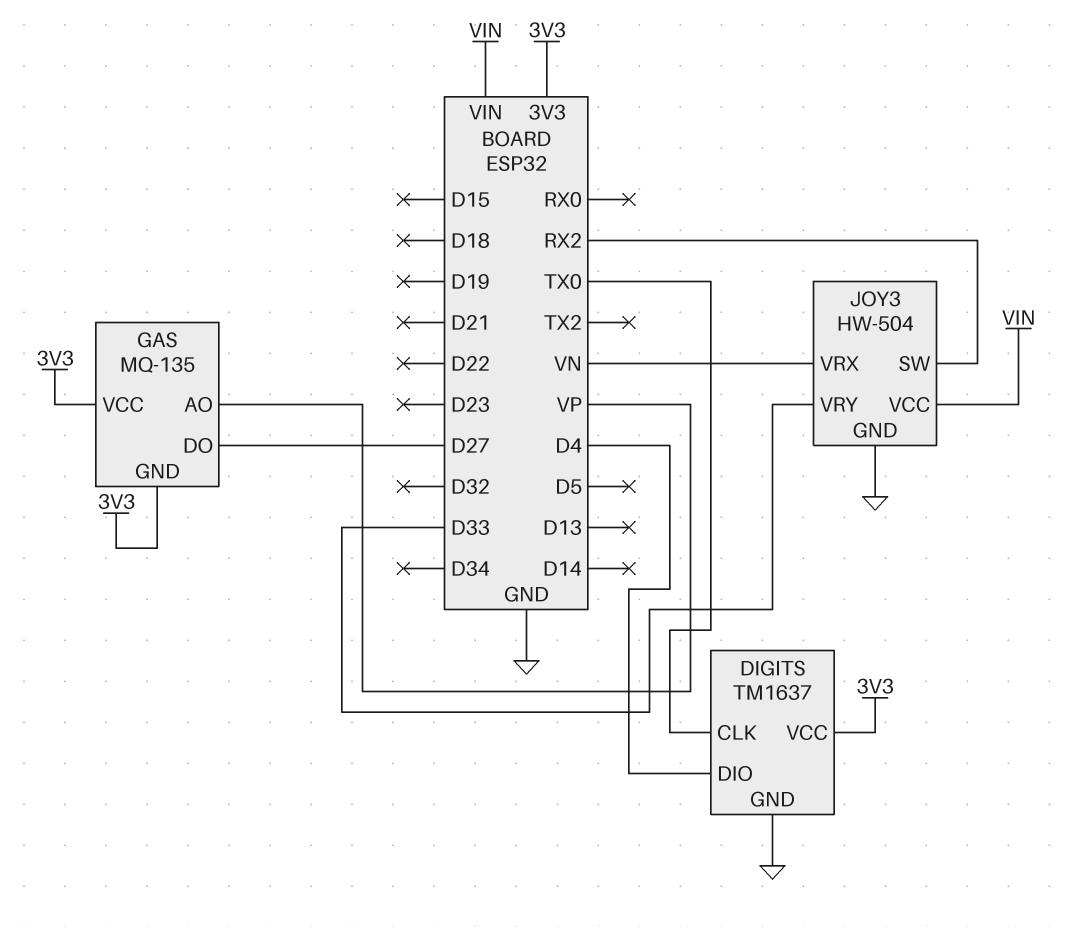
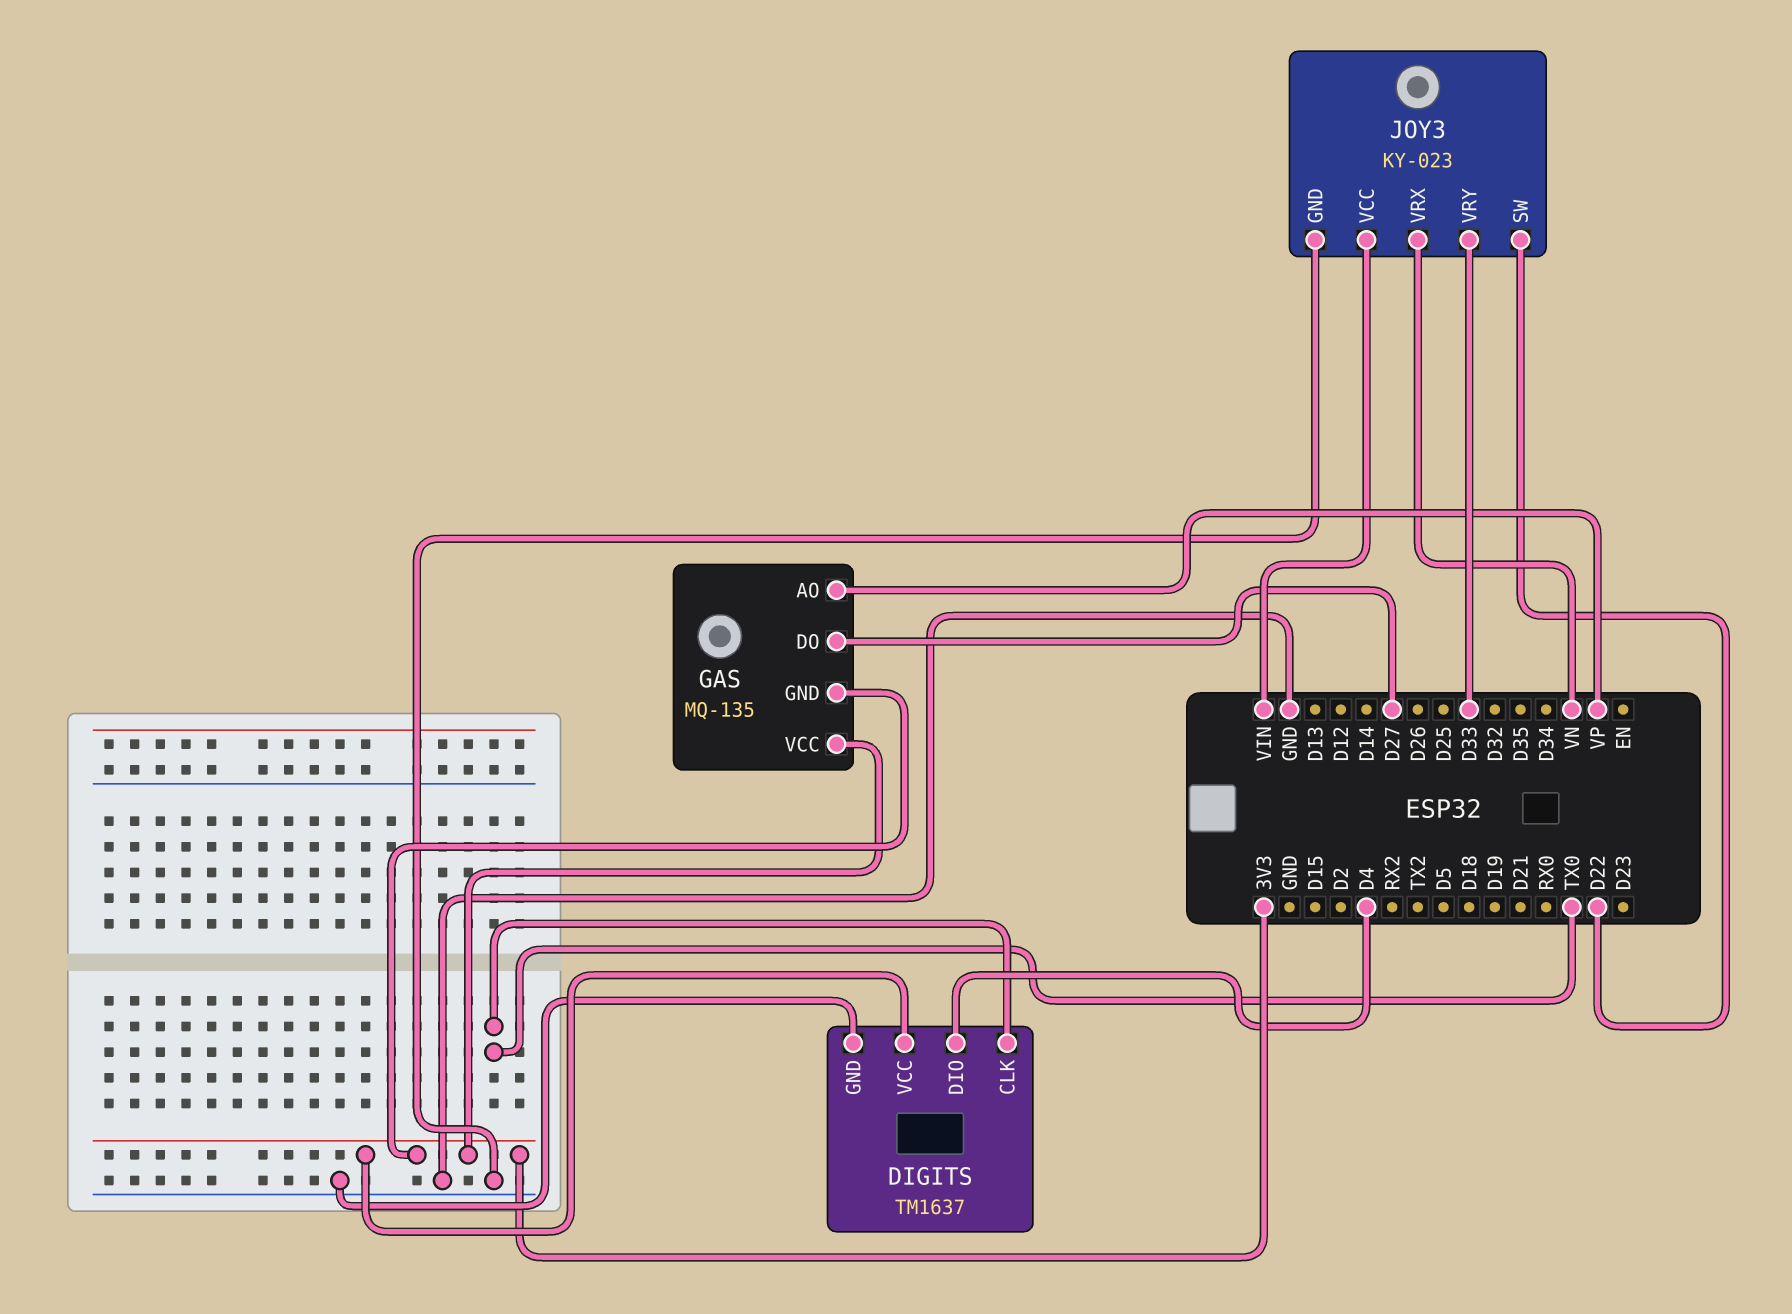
JOY3: HW-504 -> KY-023
JOY3 pin SW: RX2 -> D22

